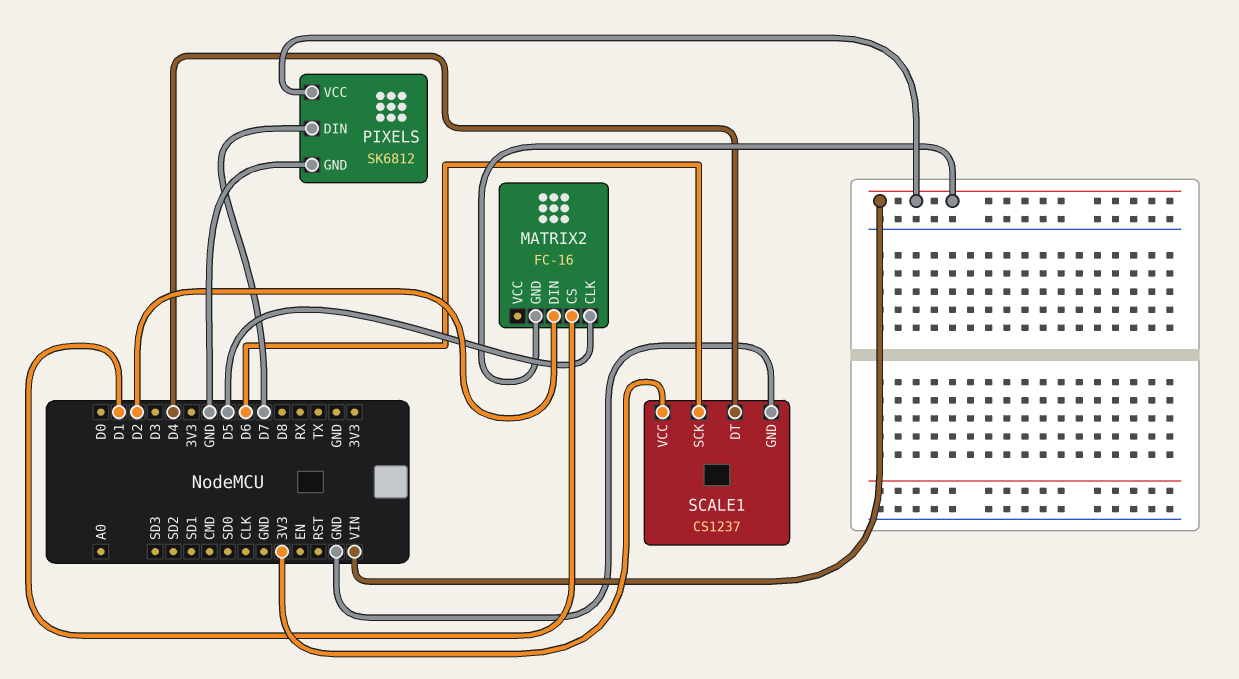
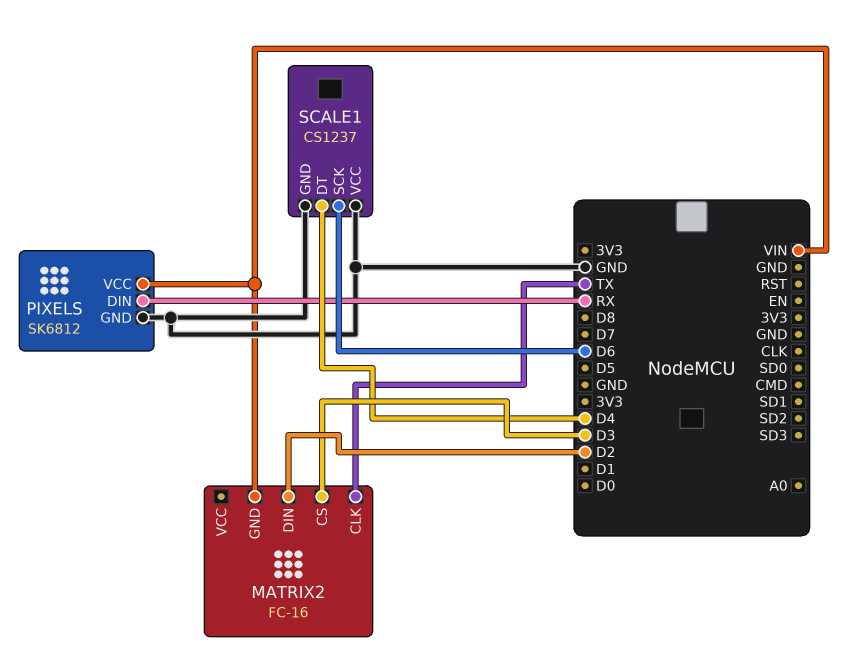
MATRIX2 pin CLK: D5 -> TX
MATRIX2 pin CS: D1 -> D3
PIXELS pin DIN: D7 -> RX
SCALE1 pin VCC: 3V3 -> GND

